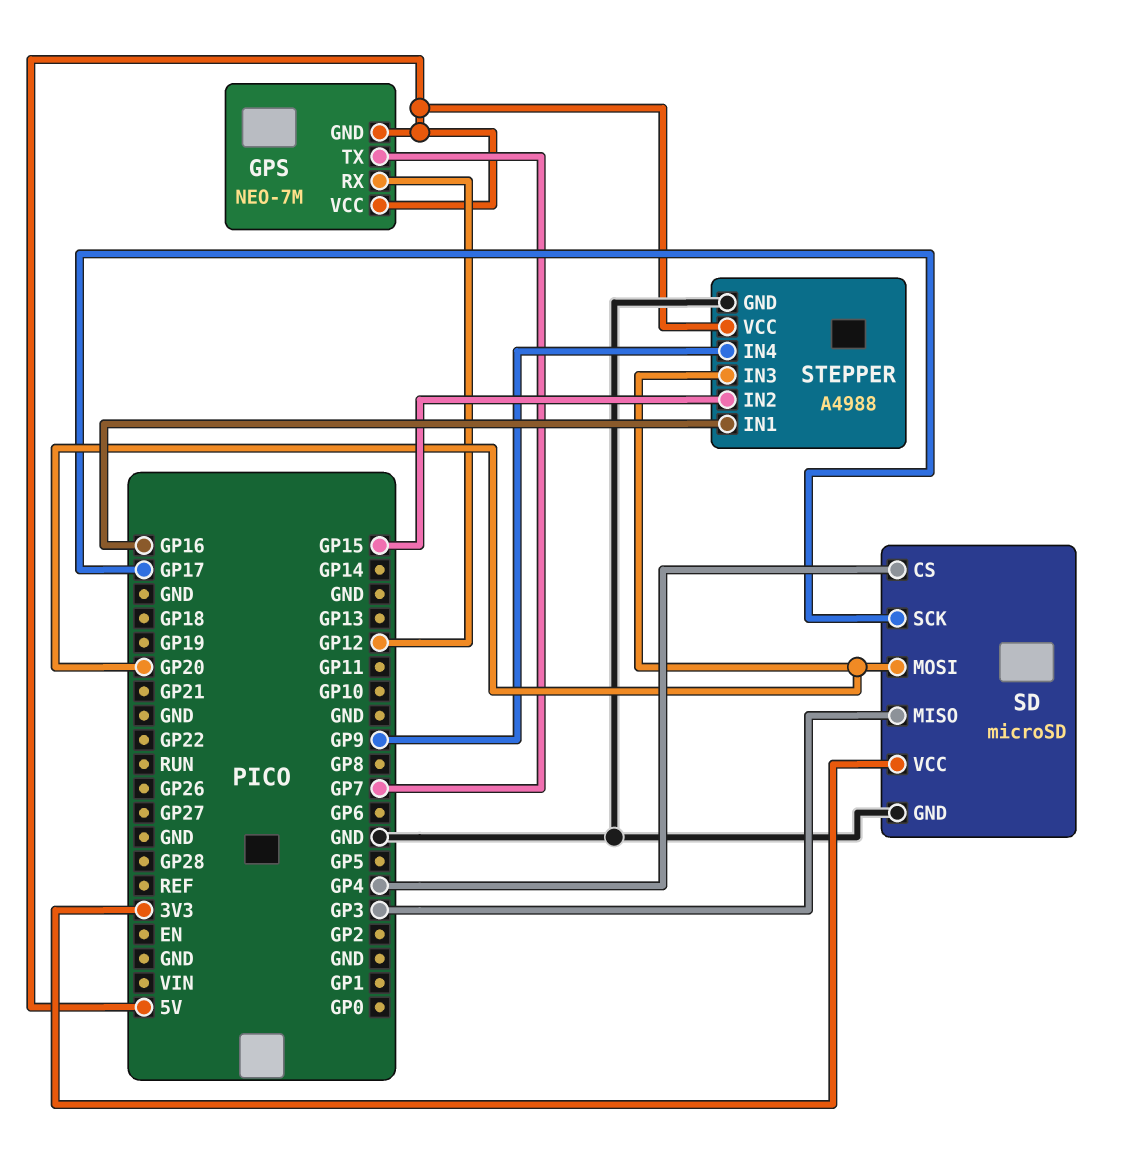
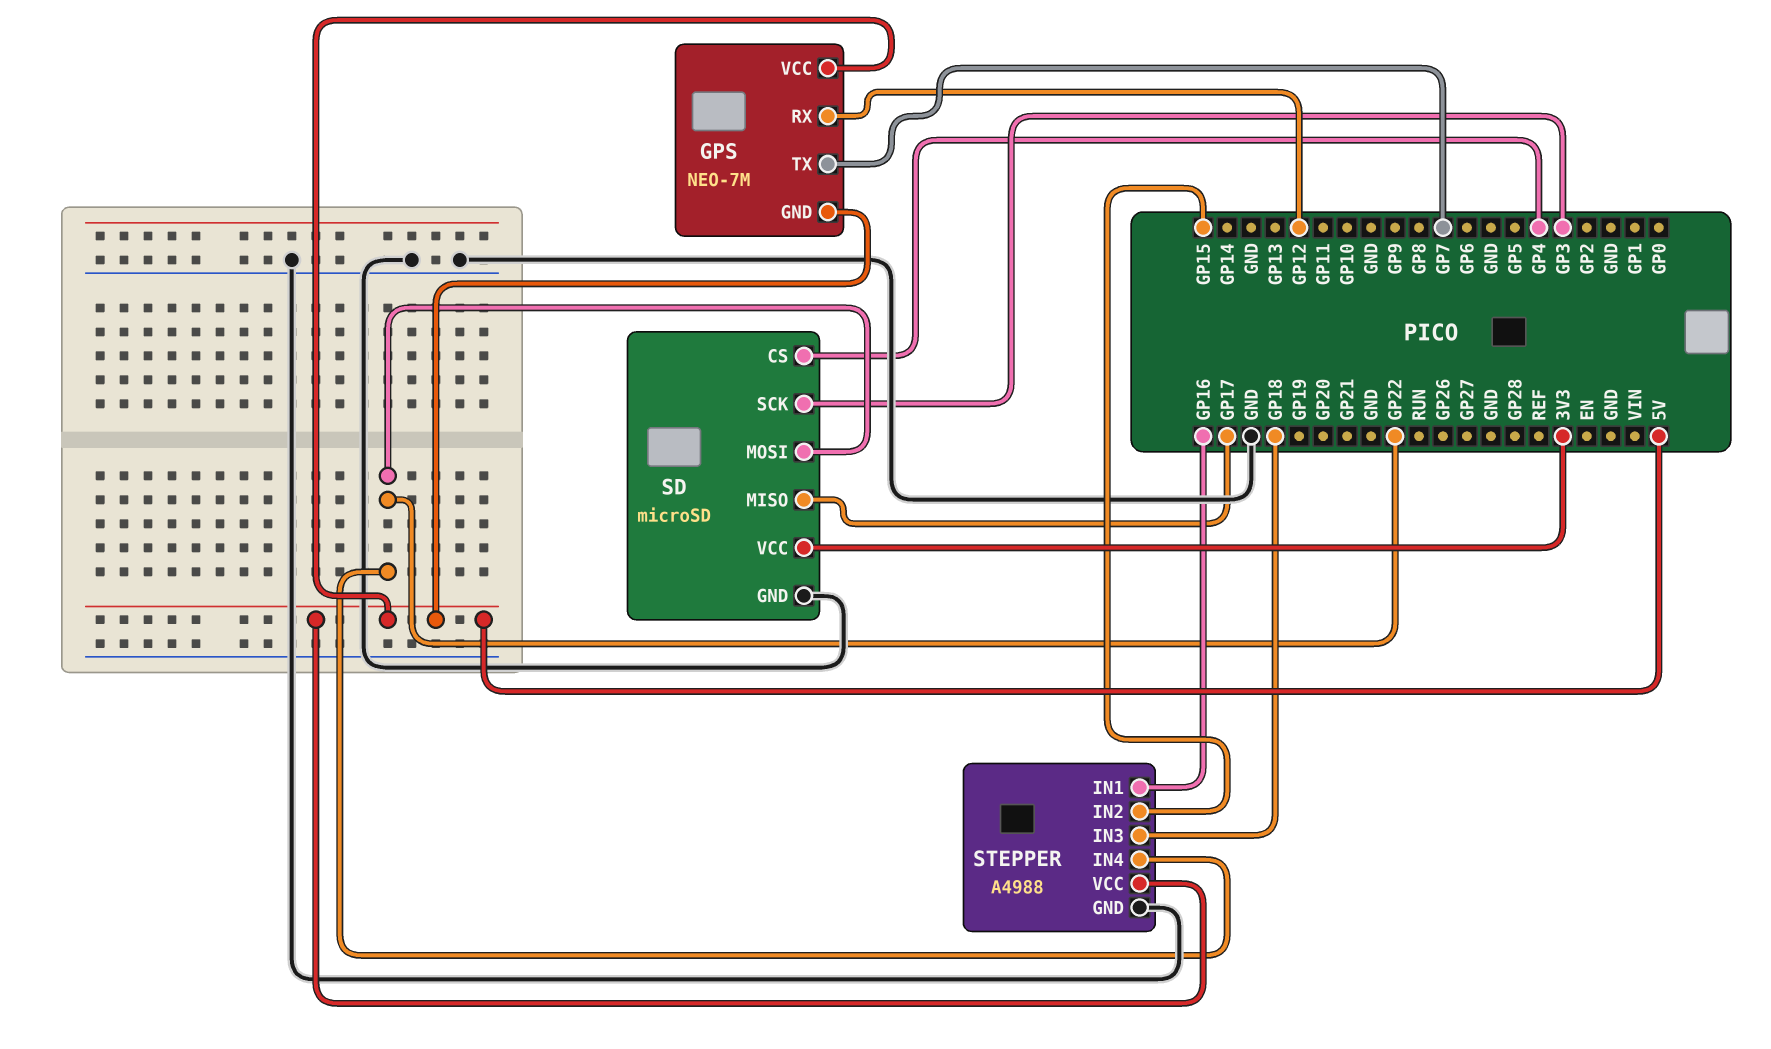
SD pin MISO: GP3 -> GP17
SD pin MOSI: GP20 -> GP22
SD pin SCK: GP17 -> GP3
STEPPER pin IN3: GP20 -> GP18
STEPPER pin IN4: GP9 -> GP22

